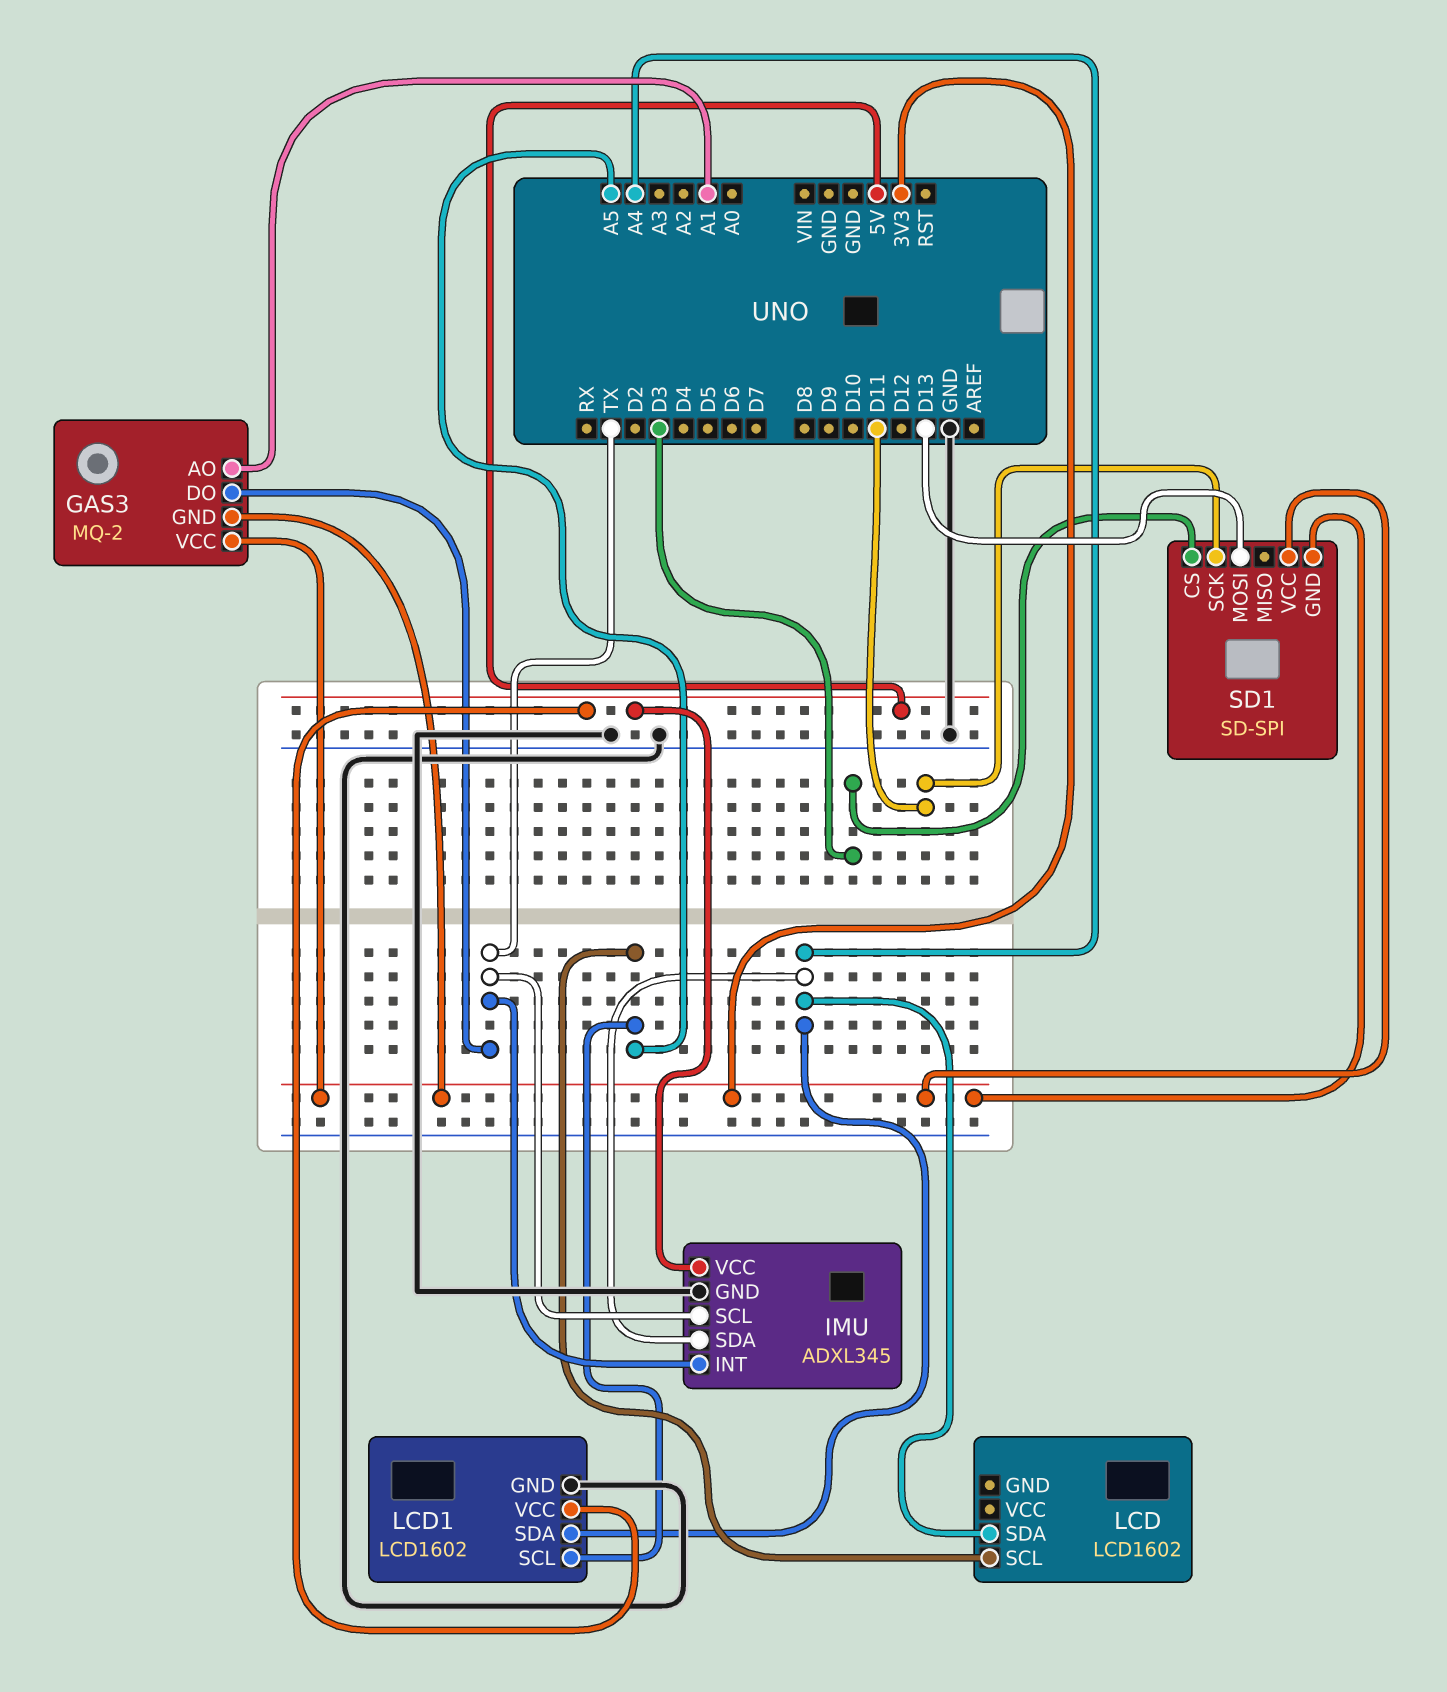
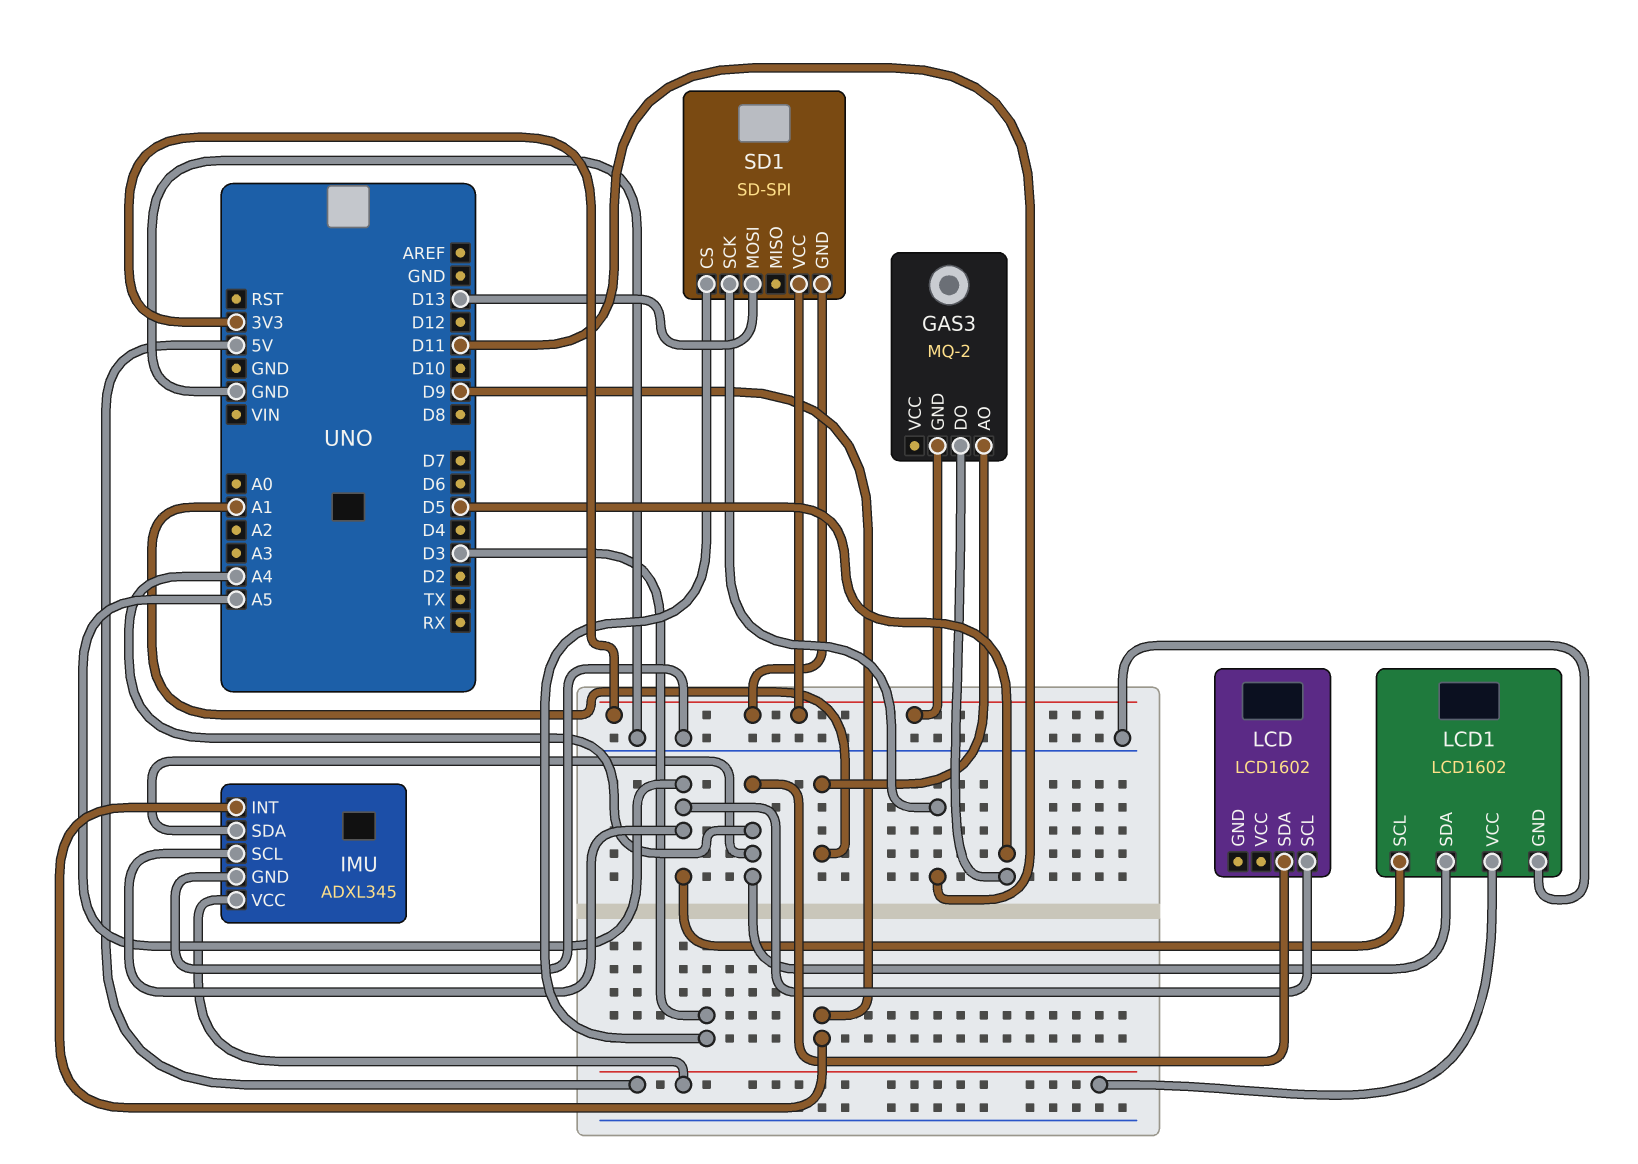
GAS3 pin DO: TX -> D5
GAS3 pin VCC: 3V3 -> none
IMU pin INT: TX -> D9
IMU pin SCL: TX -> A5

